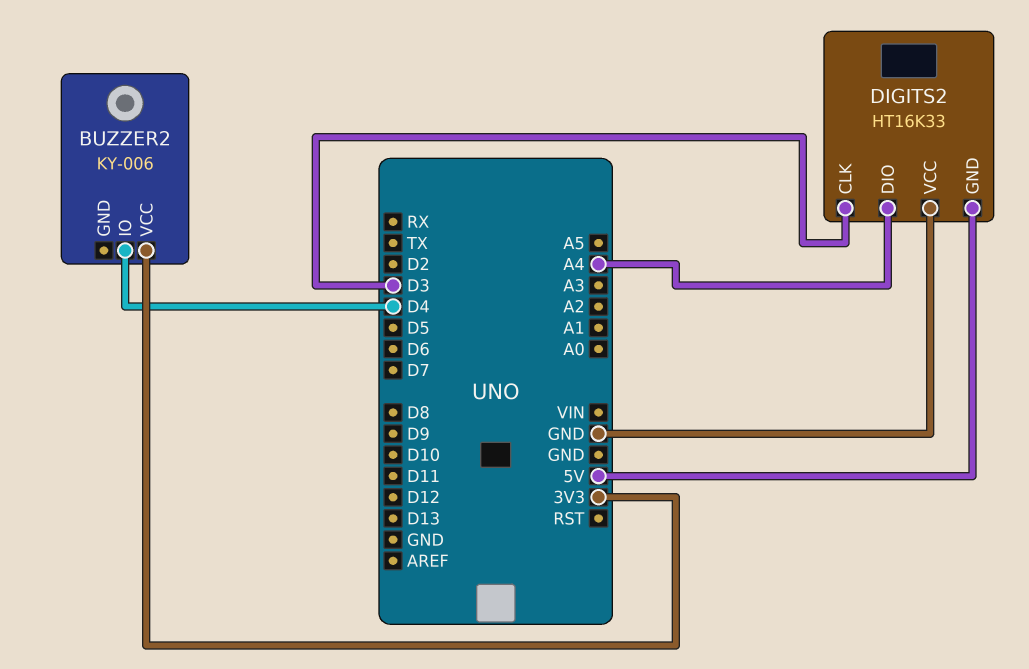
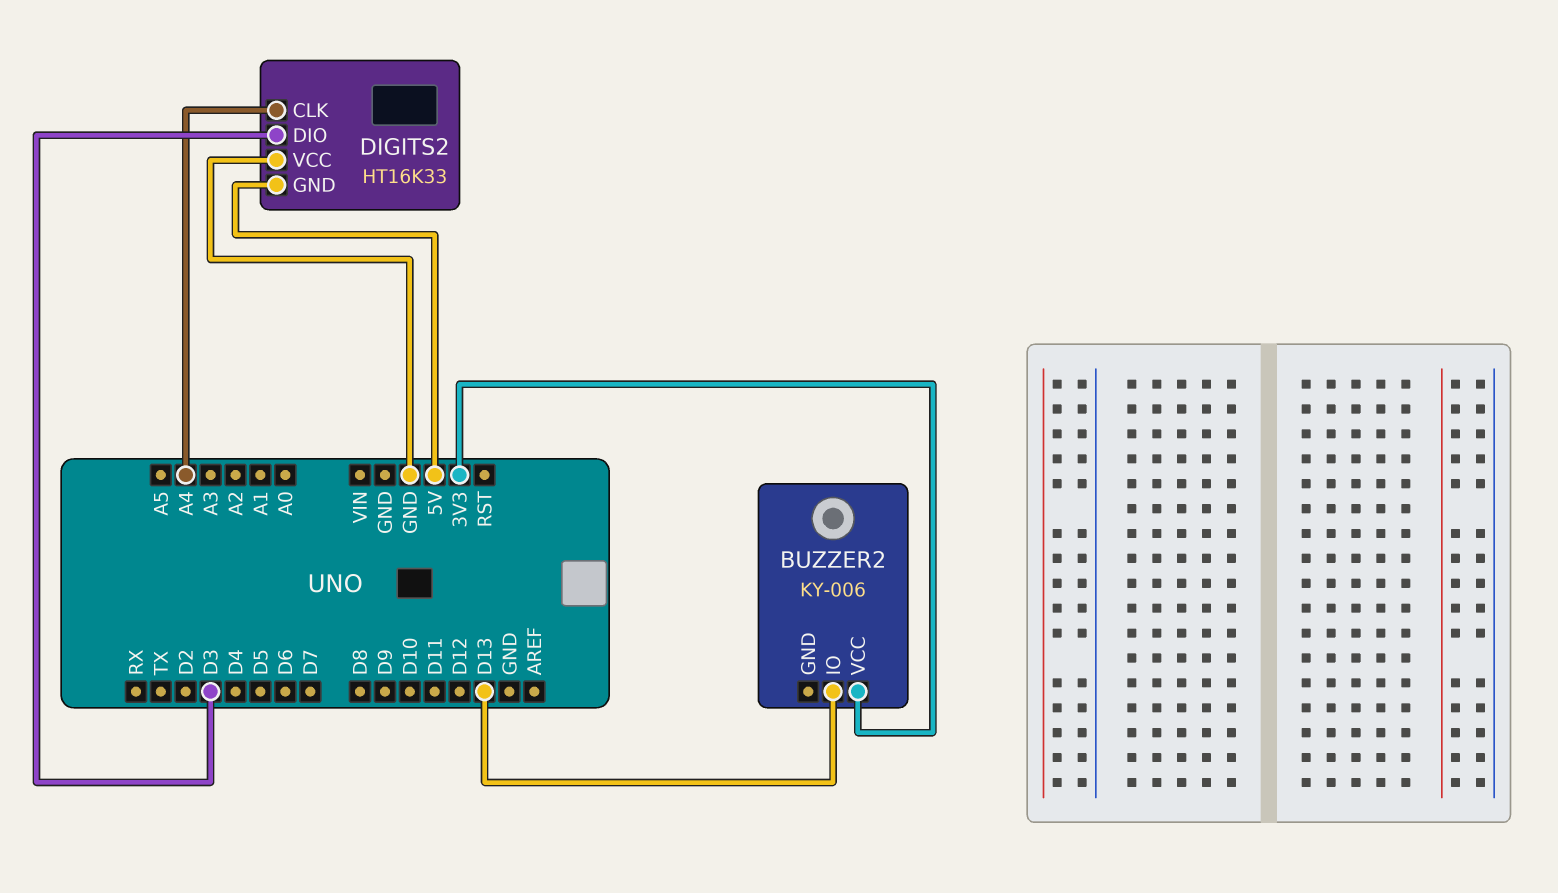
BUZZER2 pin IO: D4 -> D13
DIGITS2 pin CLK: D3 -> A4
DIGITS2 pin DIO: A4 -> D3

